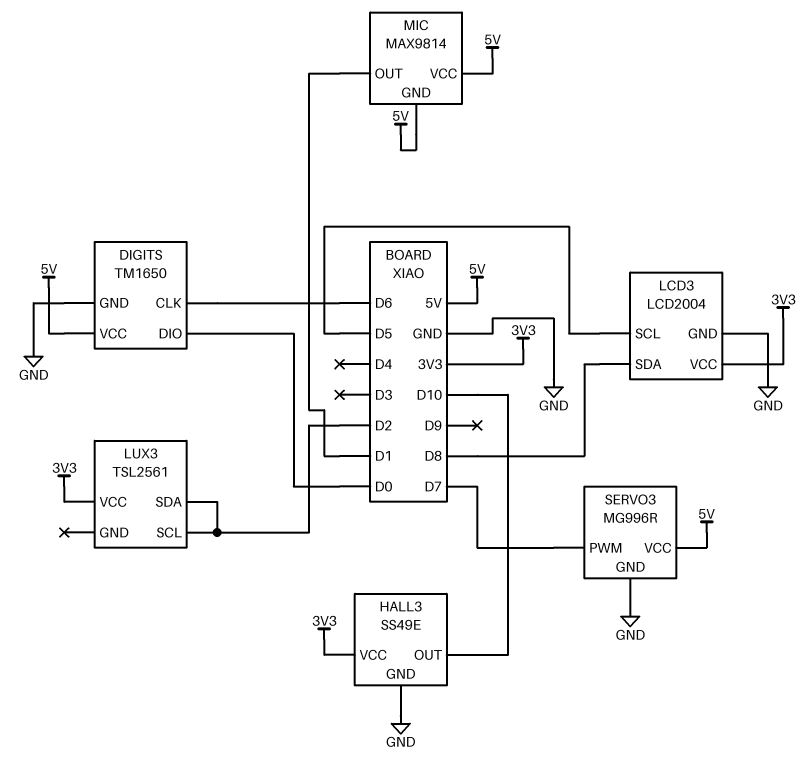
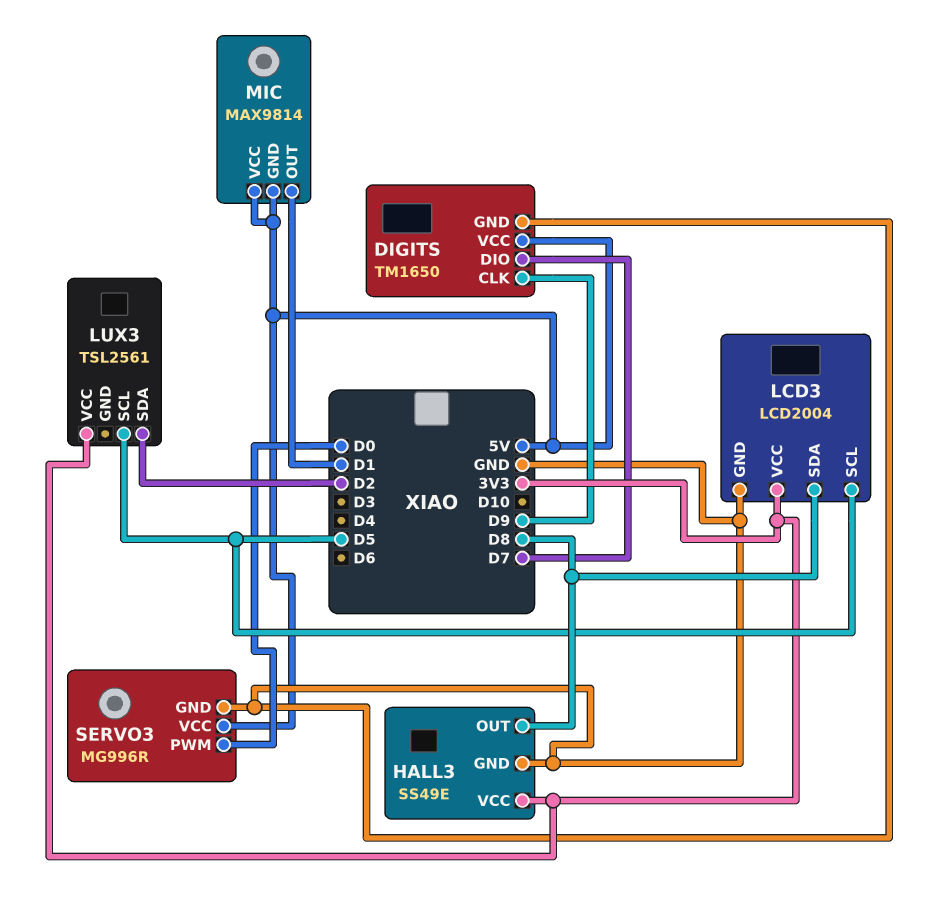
DIGITS pin CLK: D6 -> D9
DIGITS pin DIO: D0 -> D7
HALL3 pin OUT: D10 -> D8
LUX3 pin SCL: D2 -> D5
SERVO3 pin PWM: D7 -> D0

